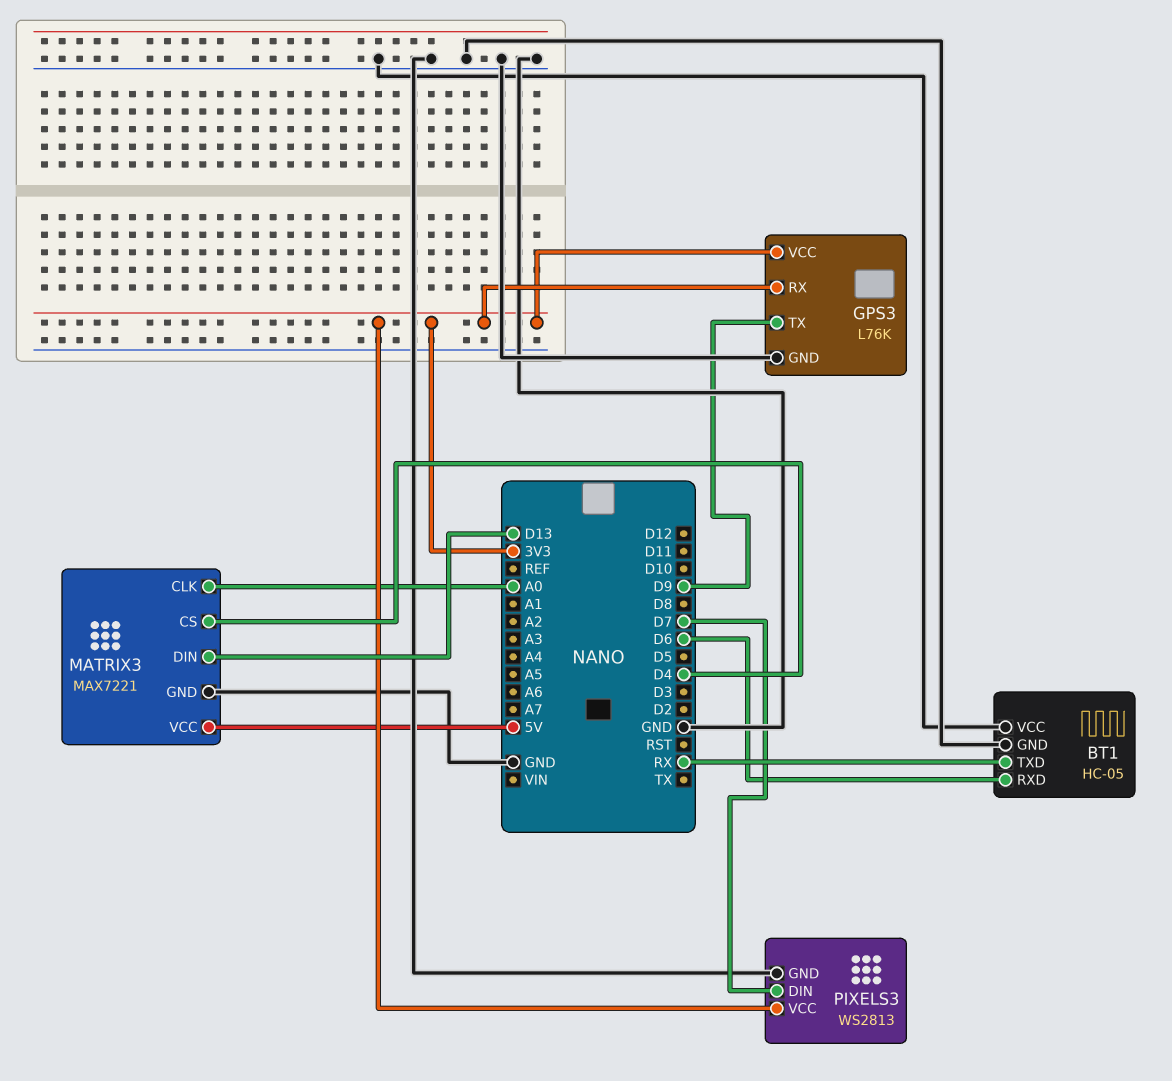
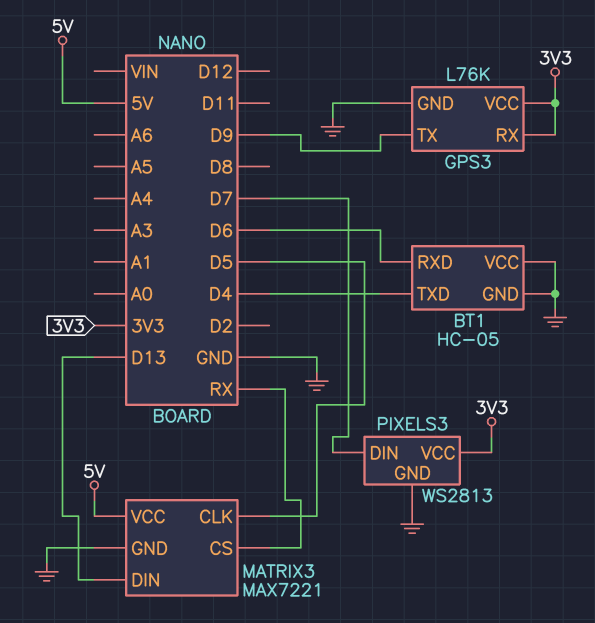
BT1 pin TXD: RX -> D4
MATRIX3 pin CLK: A0 -> D5
MATRIX3 pin CS: D4 -> RX

